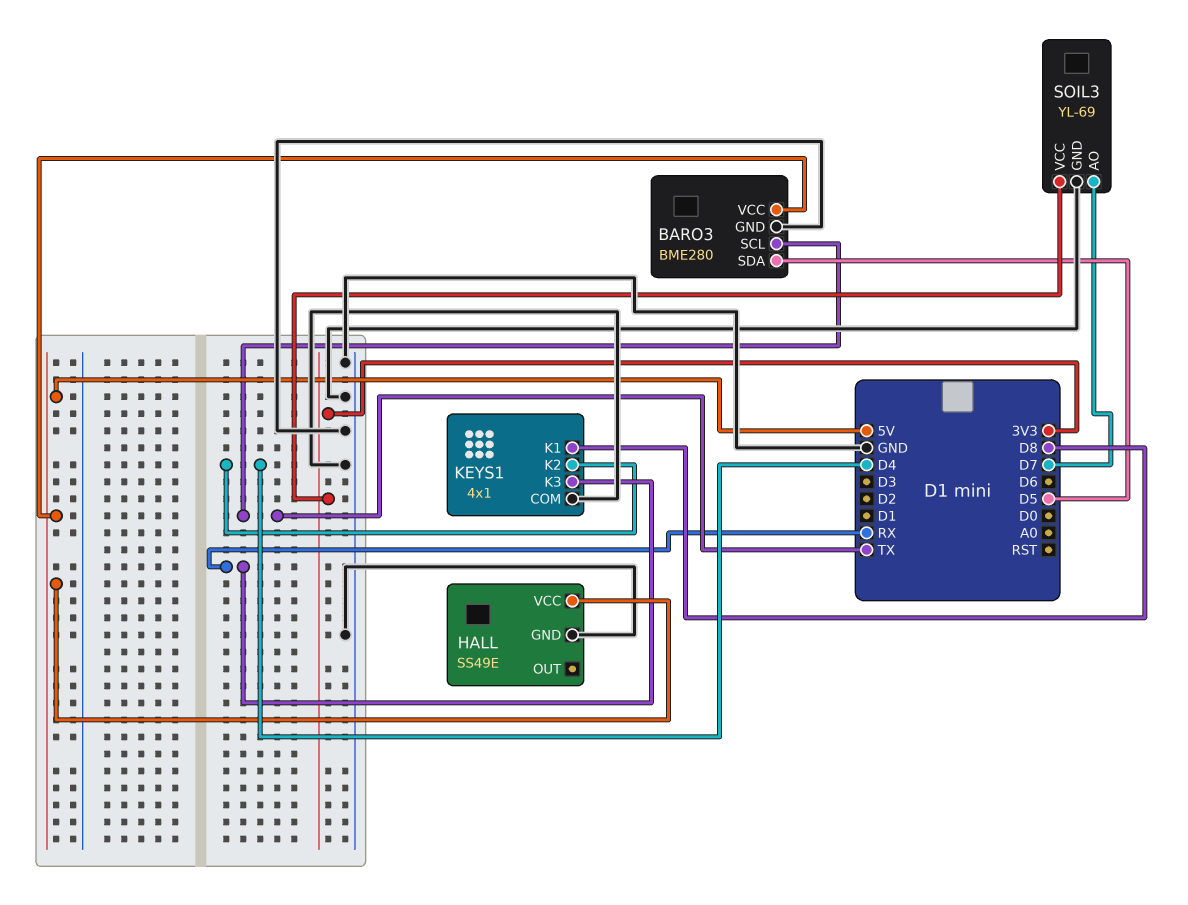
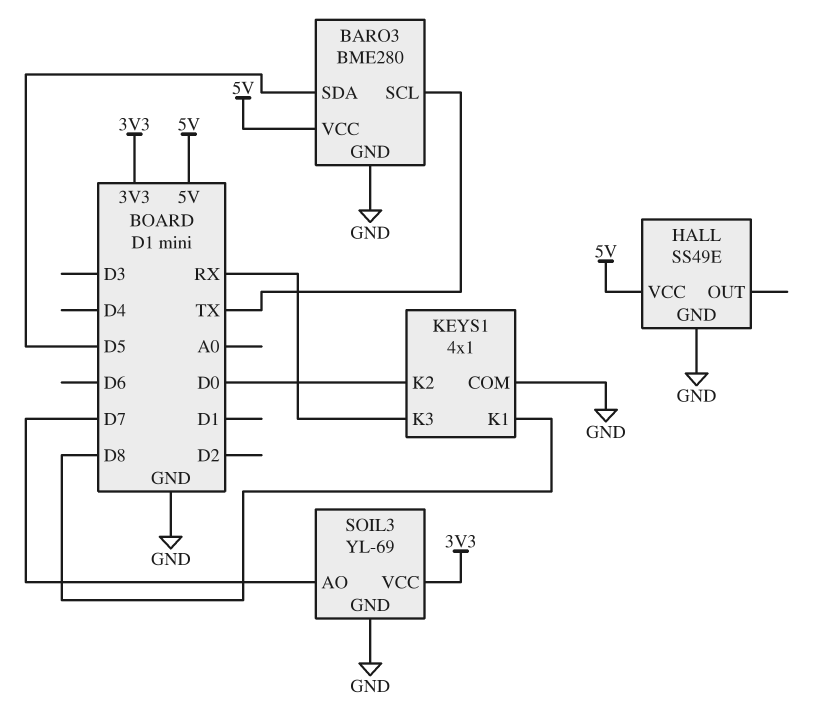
KEYS1 pin K2: D4 -> D0

